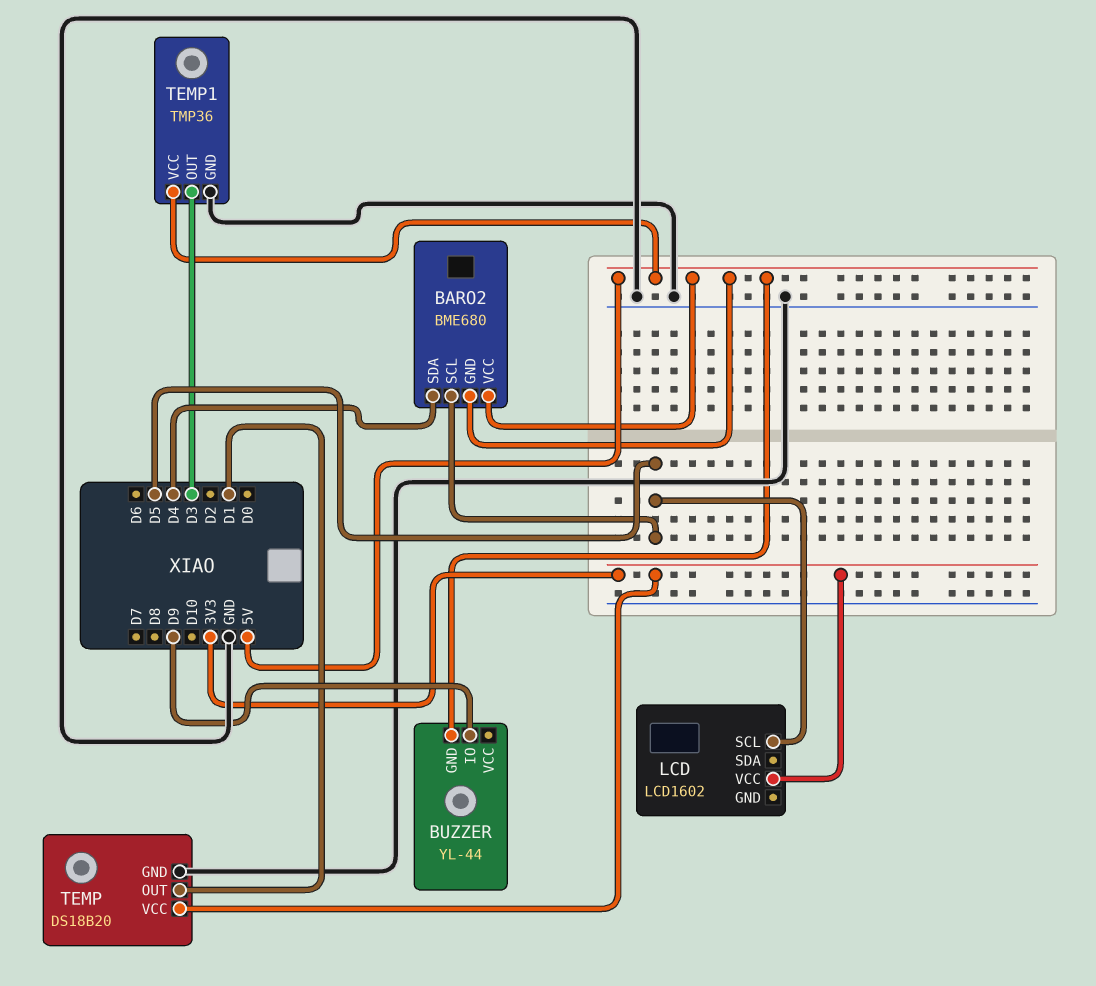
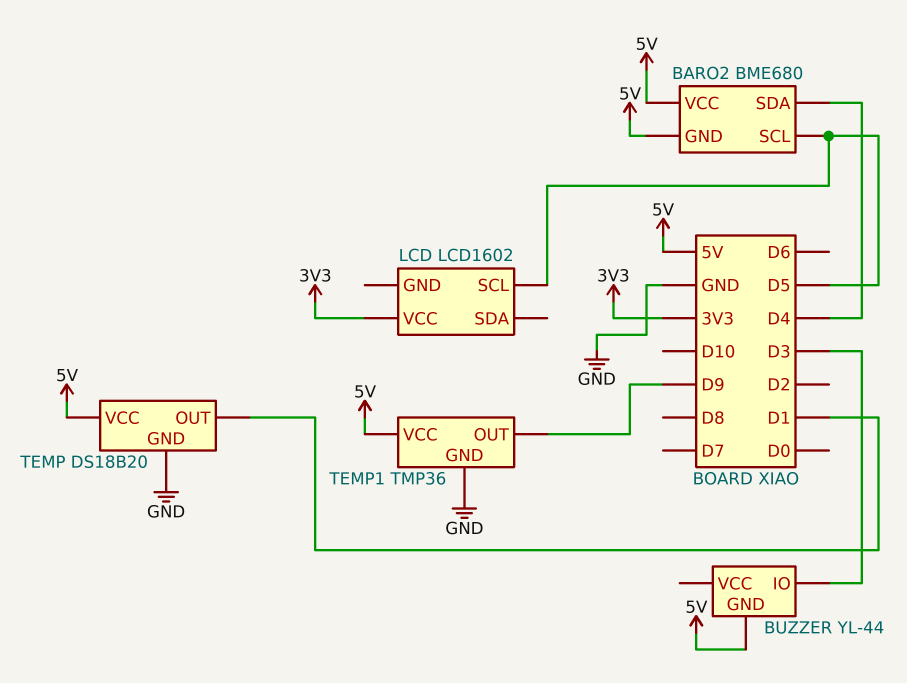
BUZZER pin IO: D9 -> D3
TEMP pin VCC: 3V3 -> 5V
TEMP1 pin OUT: D3 -> D9

